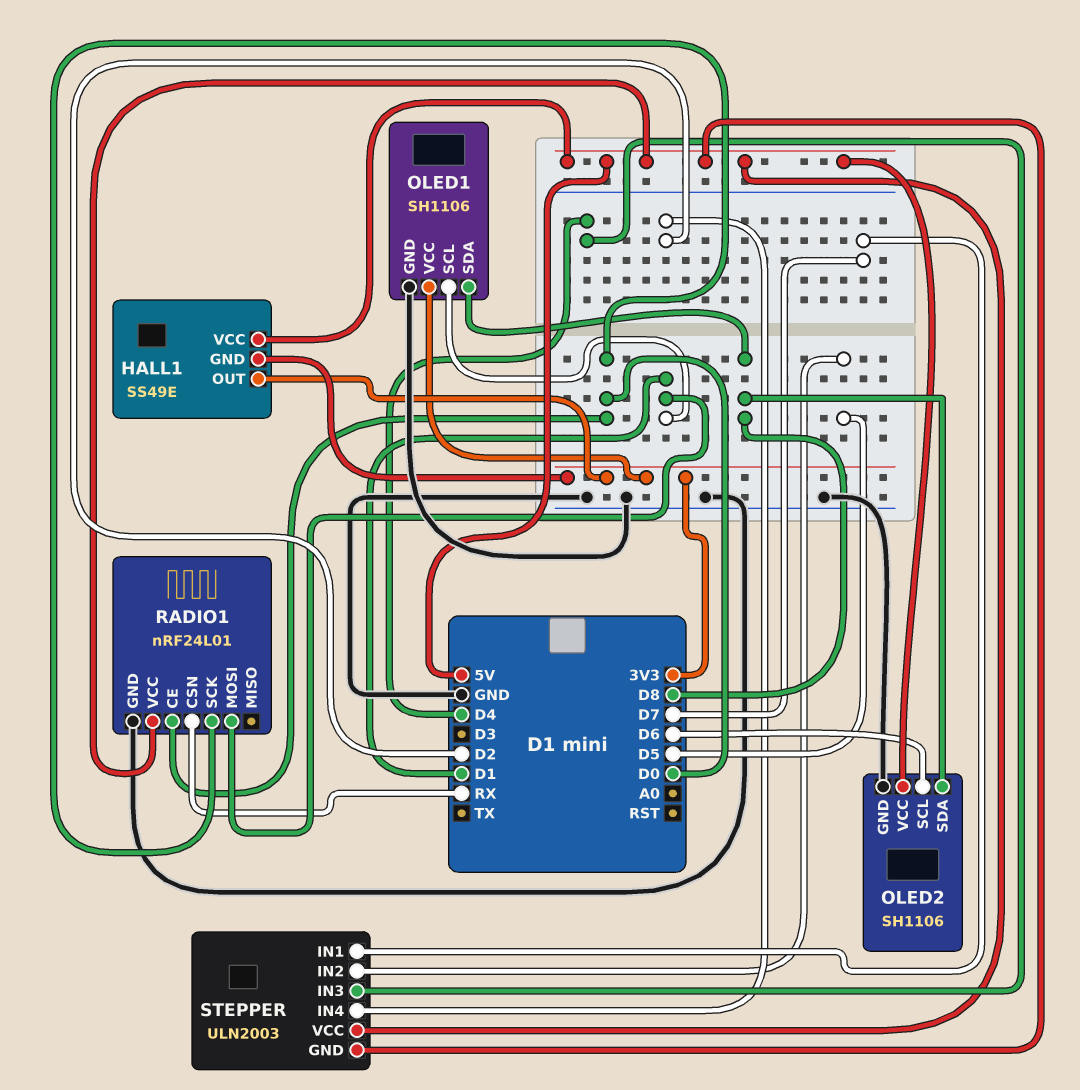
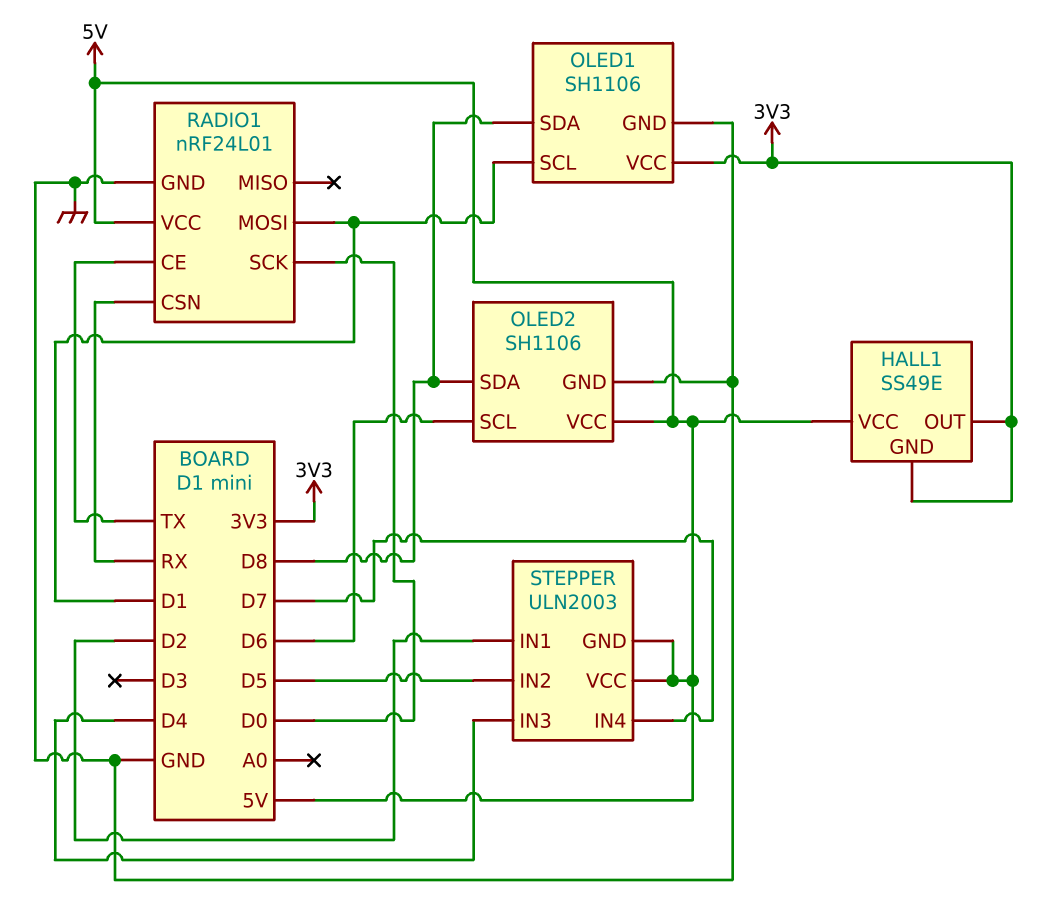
RADIO1 pin CE: D0 -> TX
STEPPER pin IN1: D7 -> D2
STEPPER pin IN4: D2 -> D7

